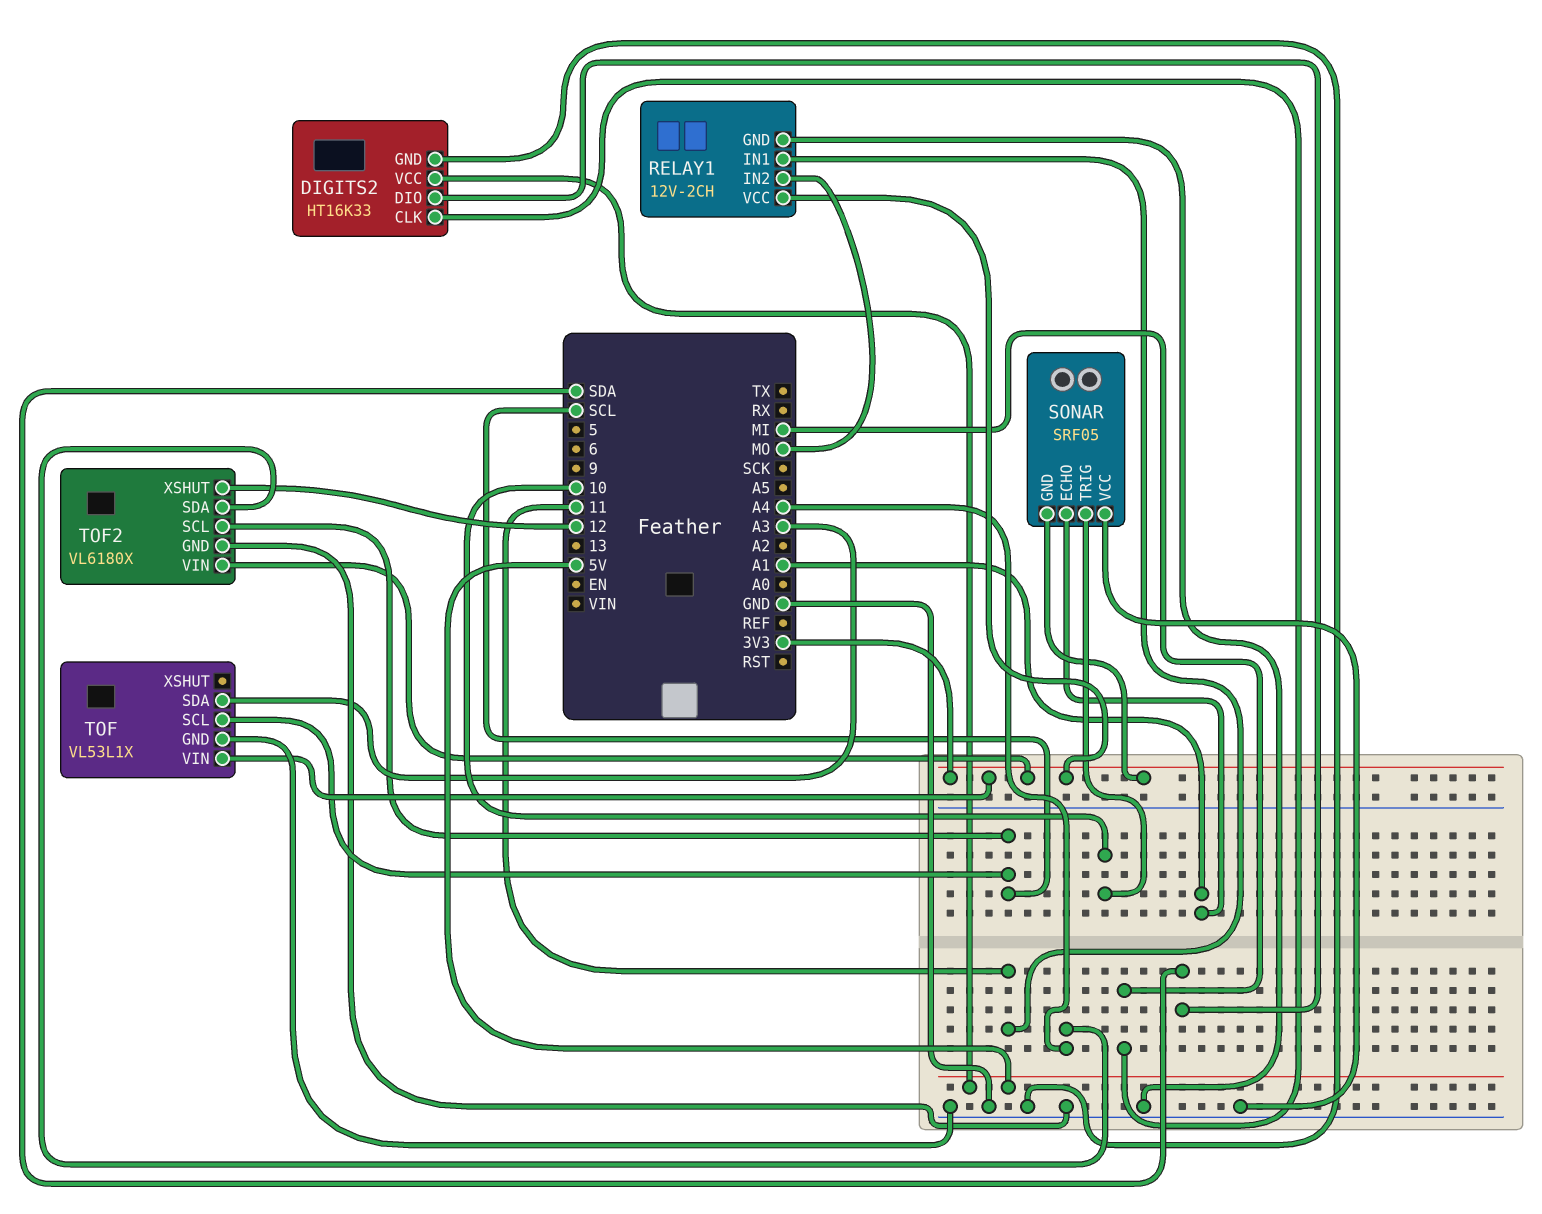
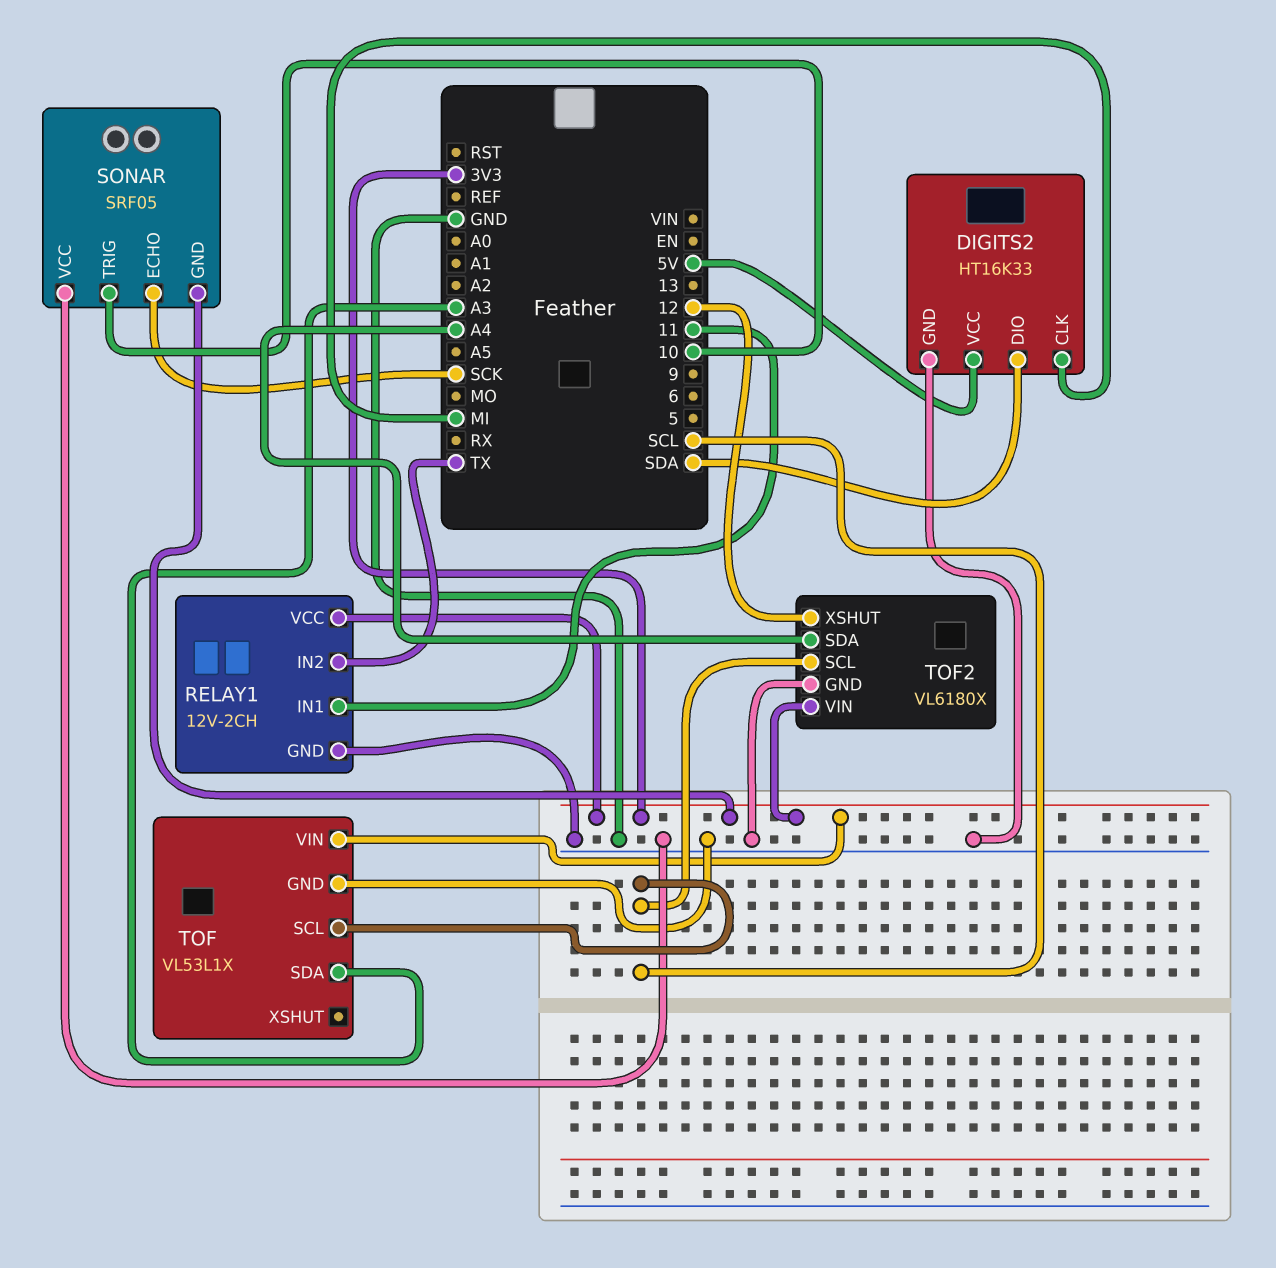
RELAY1 pin IN2: MO -> TX
SONAR pin ECHO: A1 -> SCK

